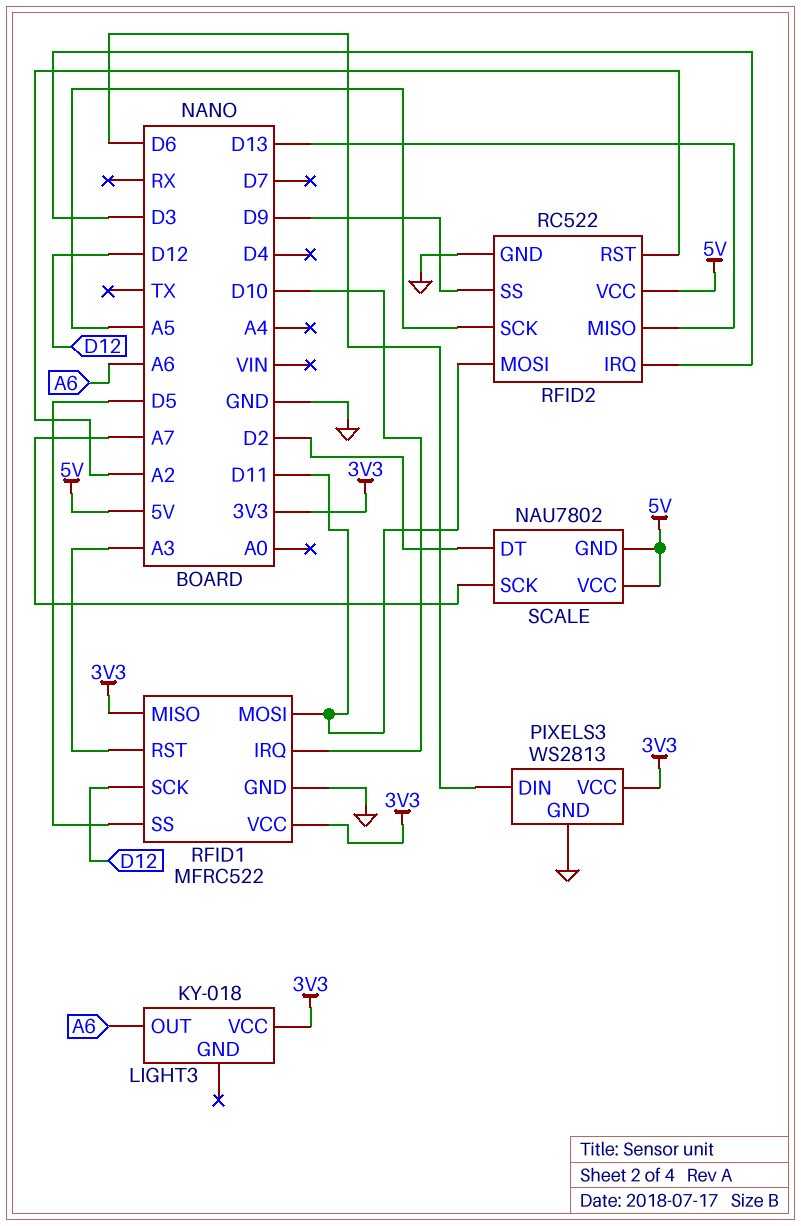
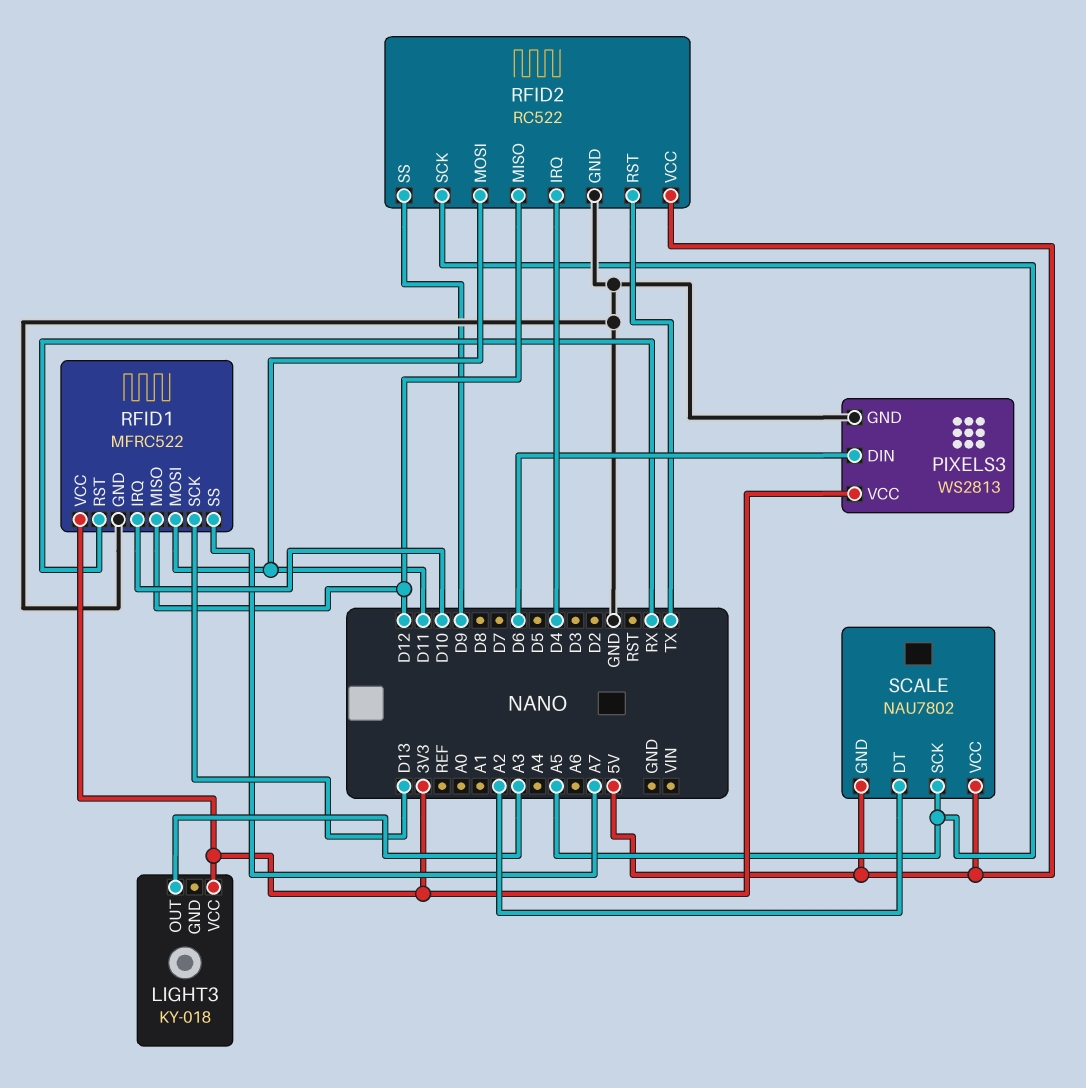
LIGHT3 pin OUT: A6 -> A3
RFID1 pin MISO: 3V3 -> D12
RFID1 pin RST: A3 -> RX
RFID1 pin SCK: D12 -> D13
RFID1 pin SS: D5 -> A7
RFID2 pin IRQ: D3 -> D4
RFID2 pin MISO: D13 -> D12
RFID2 pin RST: A2 -> TX
SCALE pin DT: D2 -> A2
SCALE pin SCK: A7 -> A5

